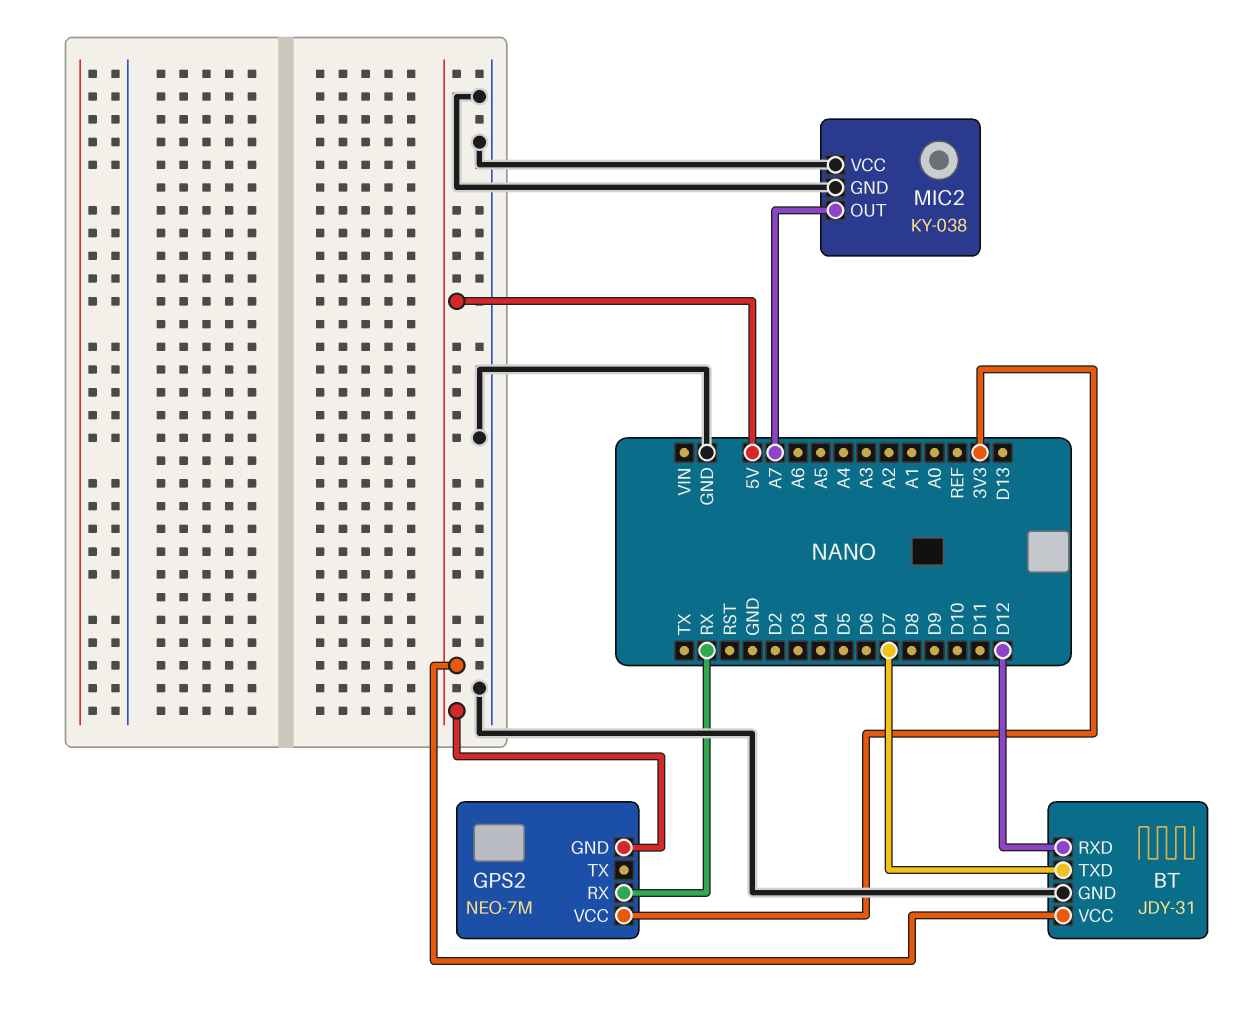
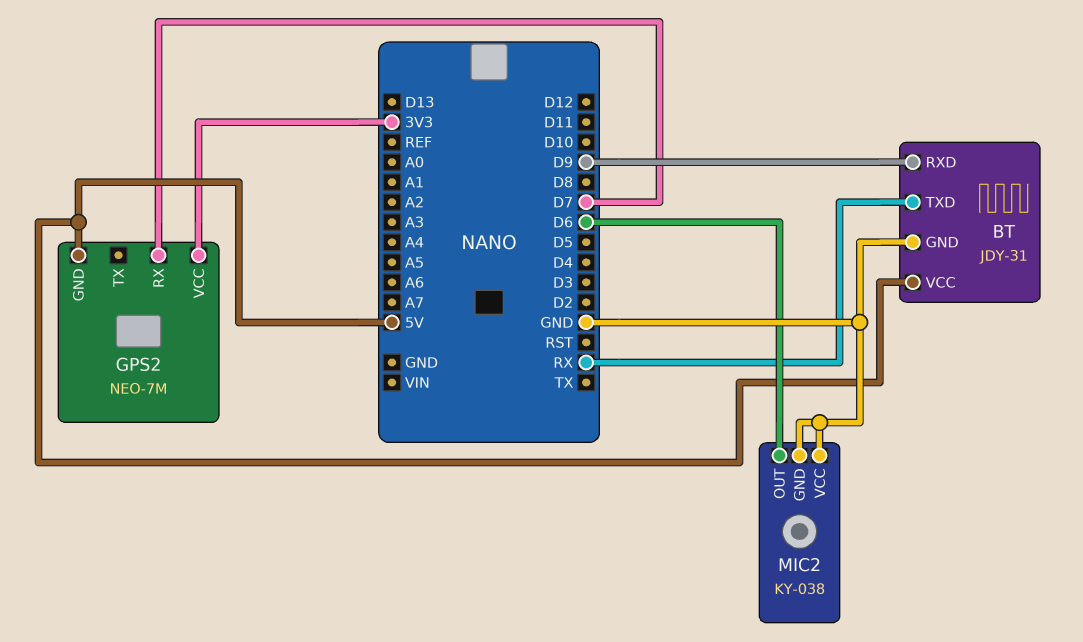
BT pin RXD: D12 -> D9
BT pin TXD: D7 -> RX
GPS2 pin RX: RX -> D7
MIC2 pin OUT: A7 -> D6

